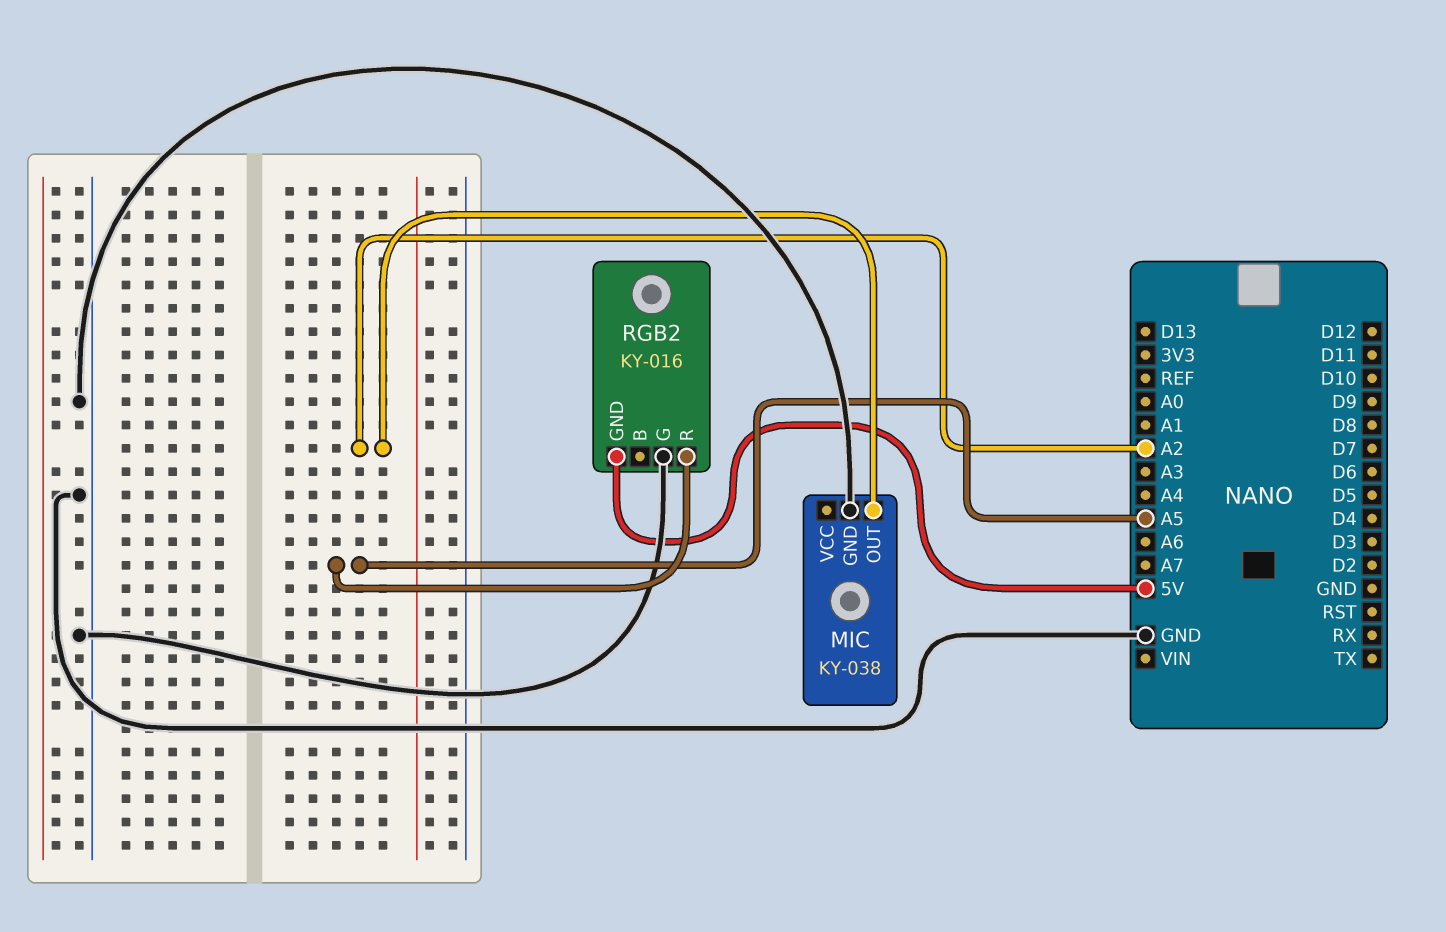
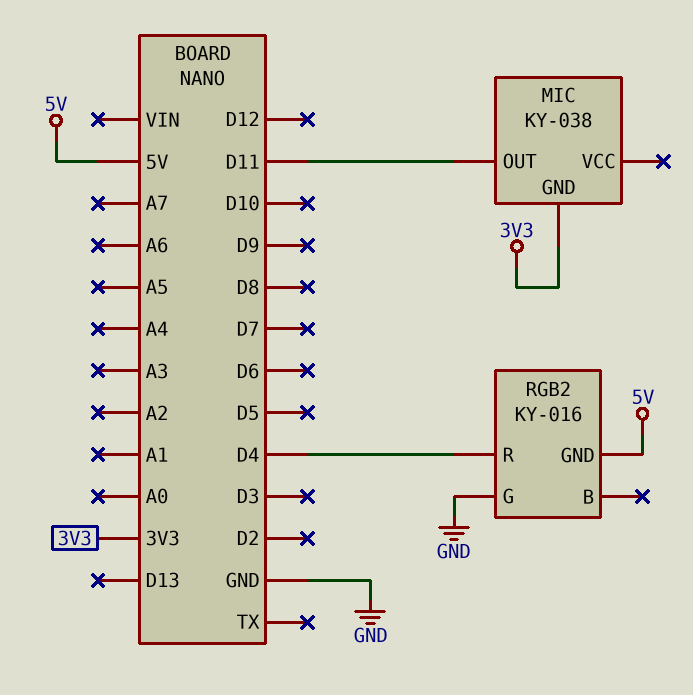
MIC pin GND: GND -> 3V3
MIC pin OUT: A2 -> D11
RGB2 pin R: A5 -> D4

